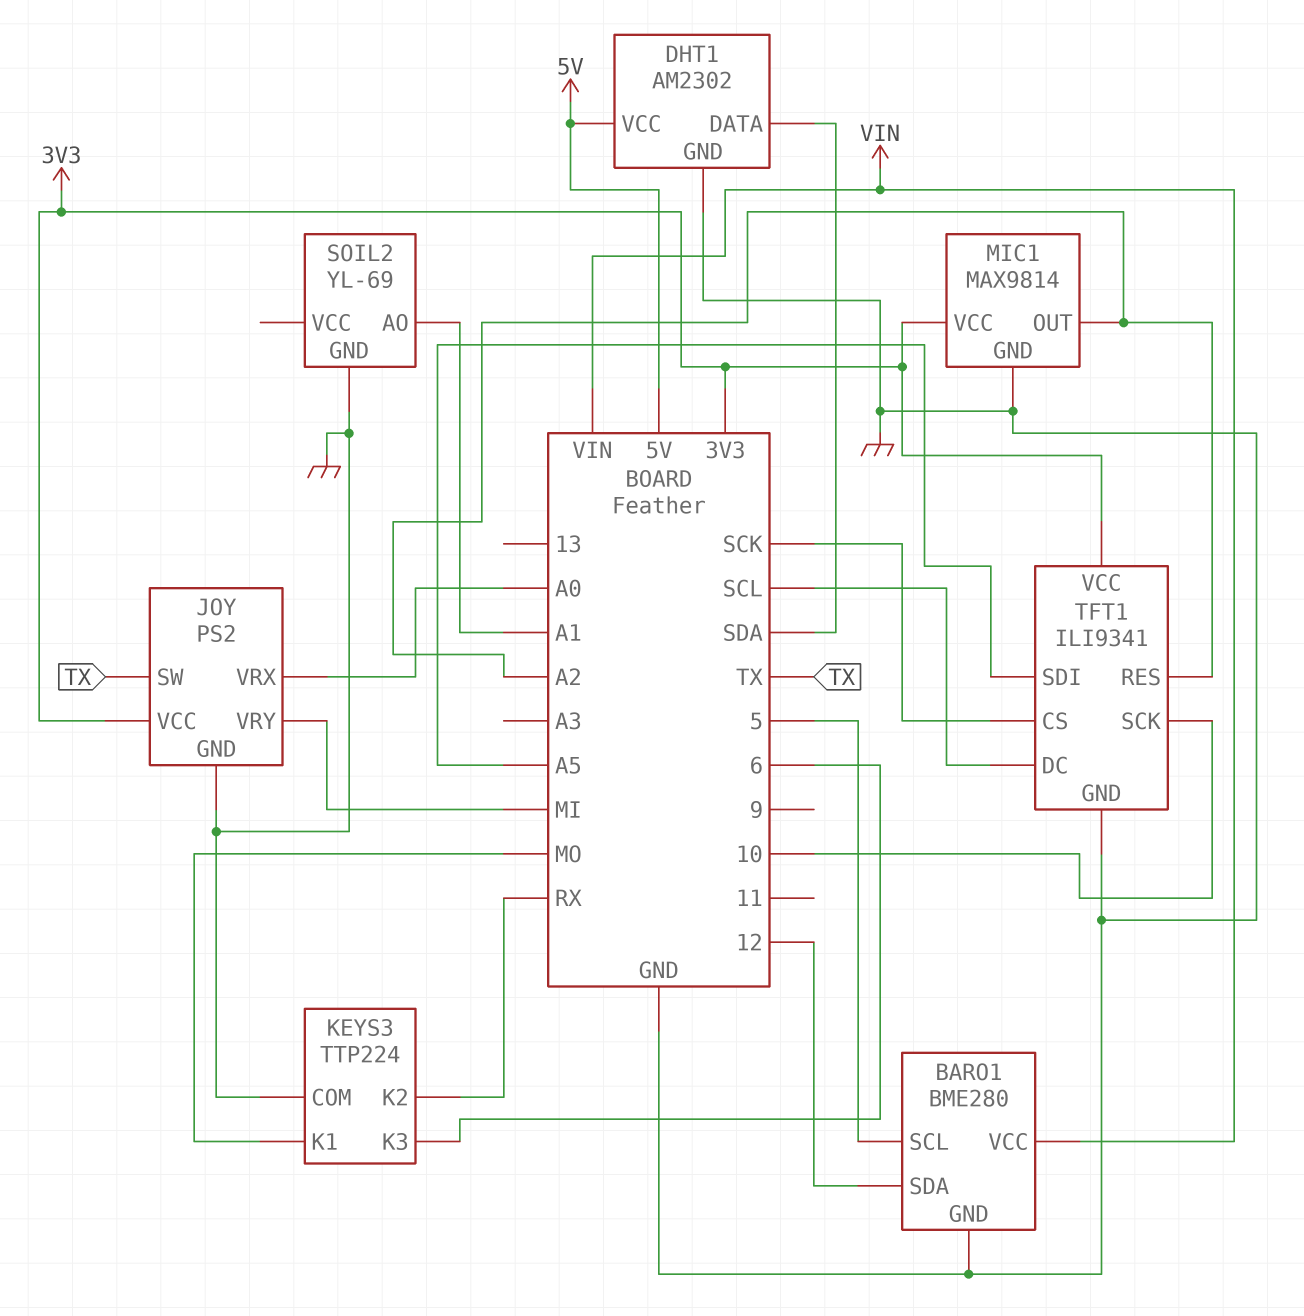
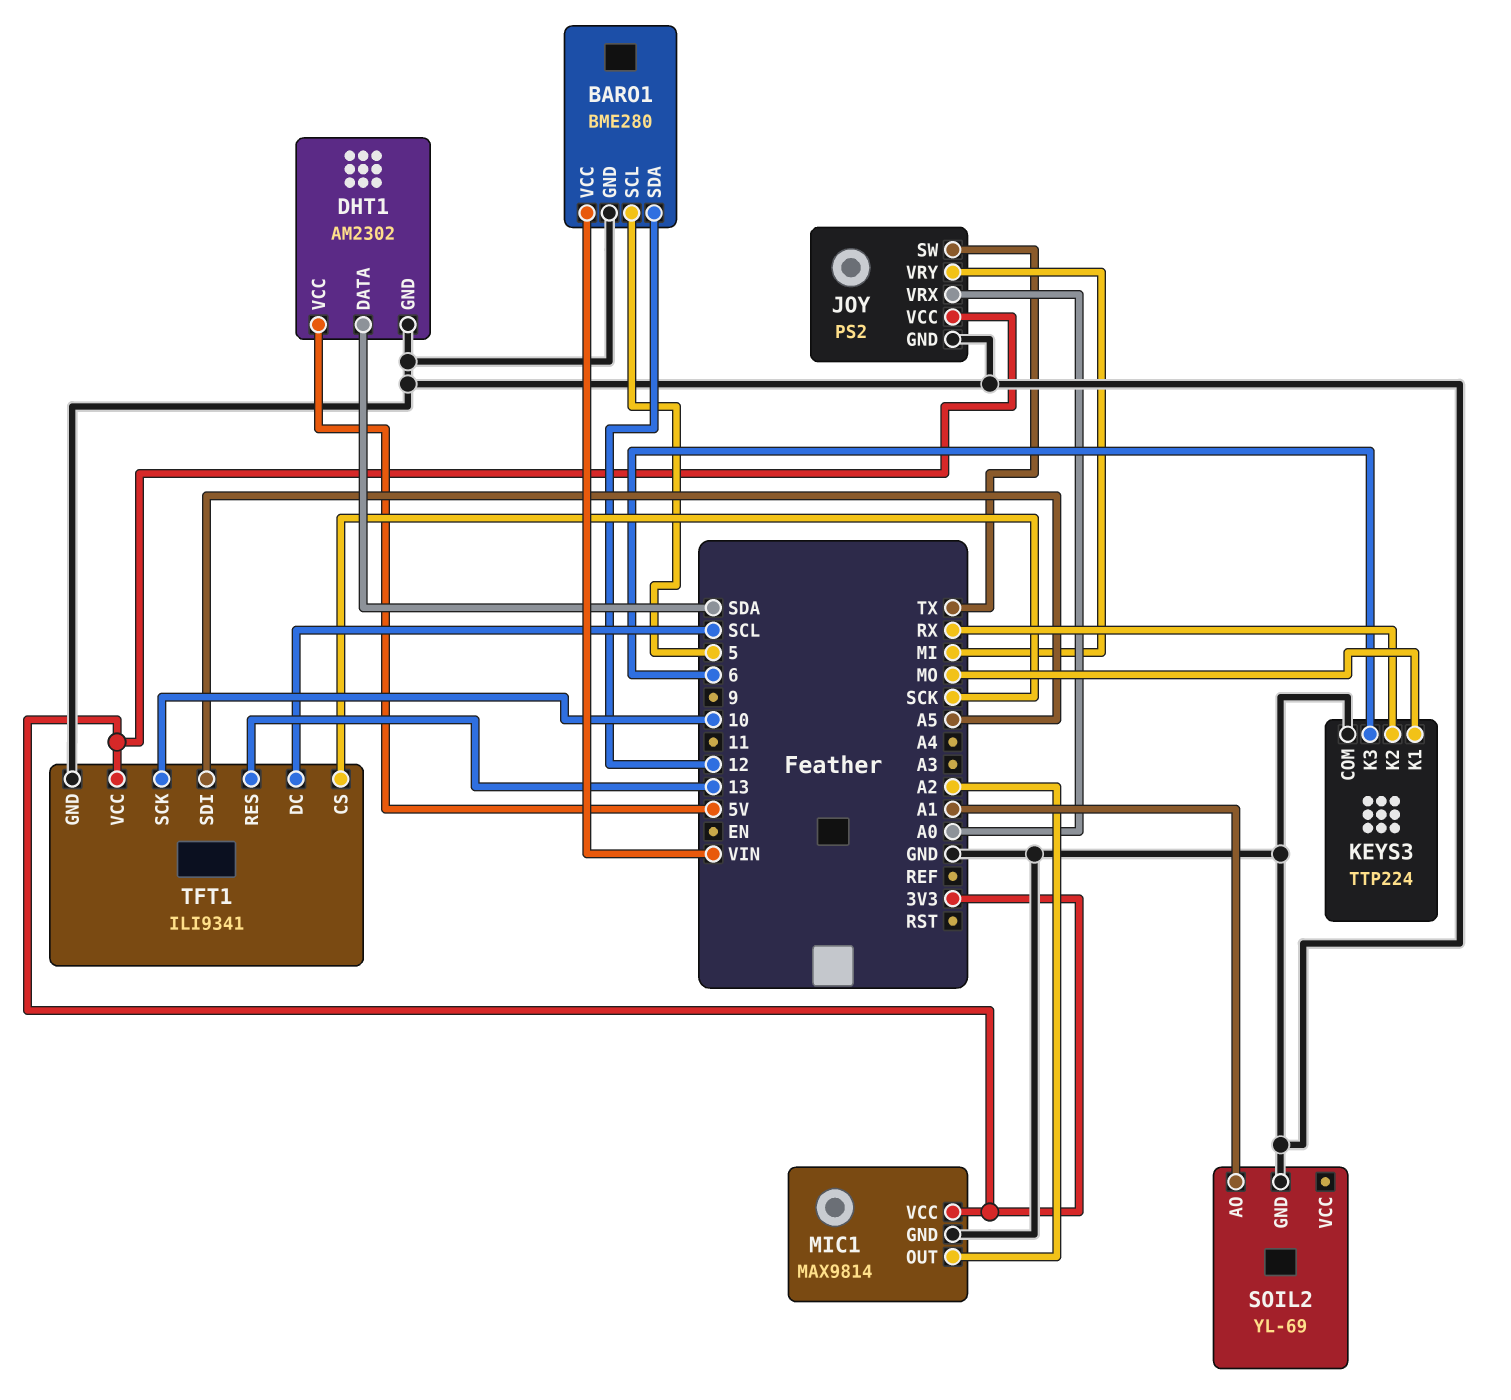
TFT1 pin RES: A2 -> 13

